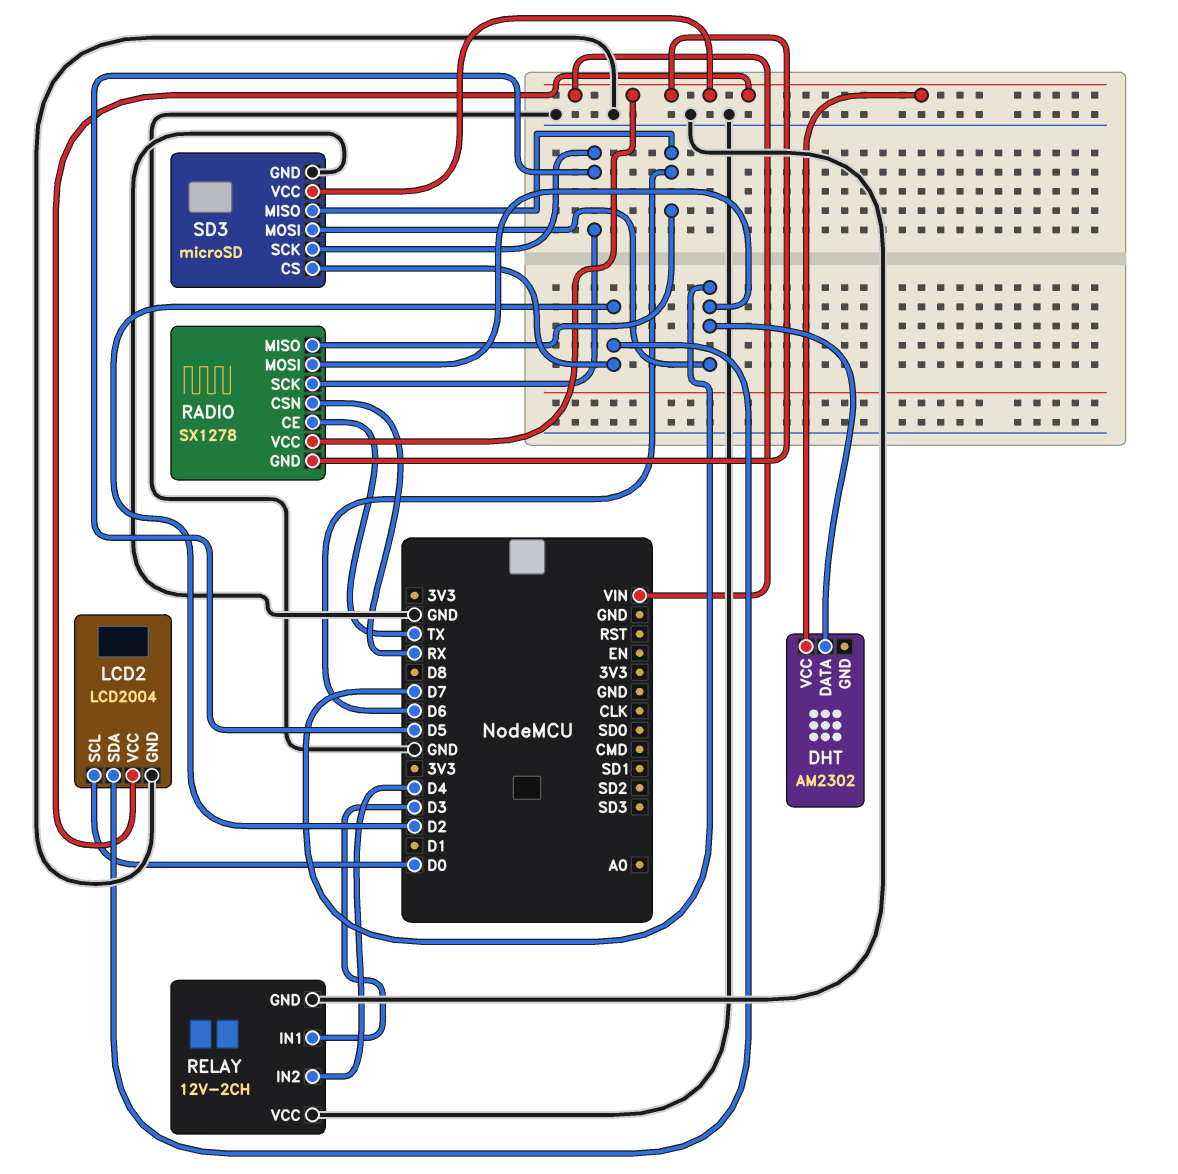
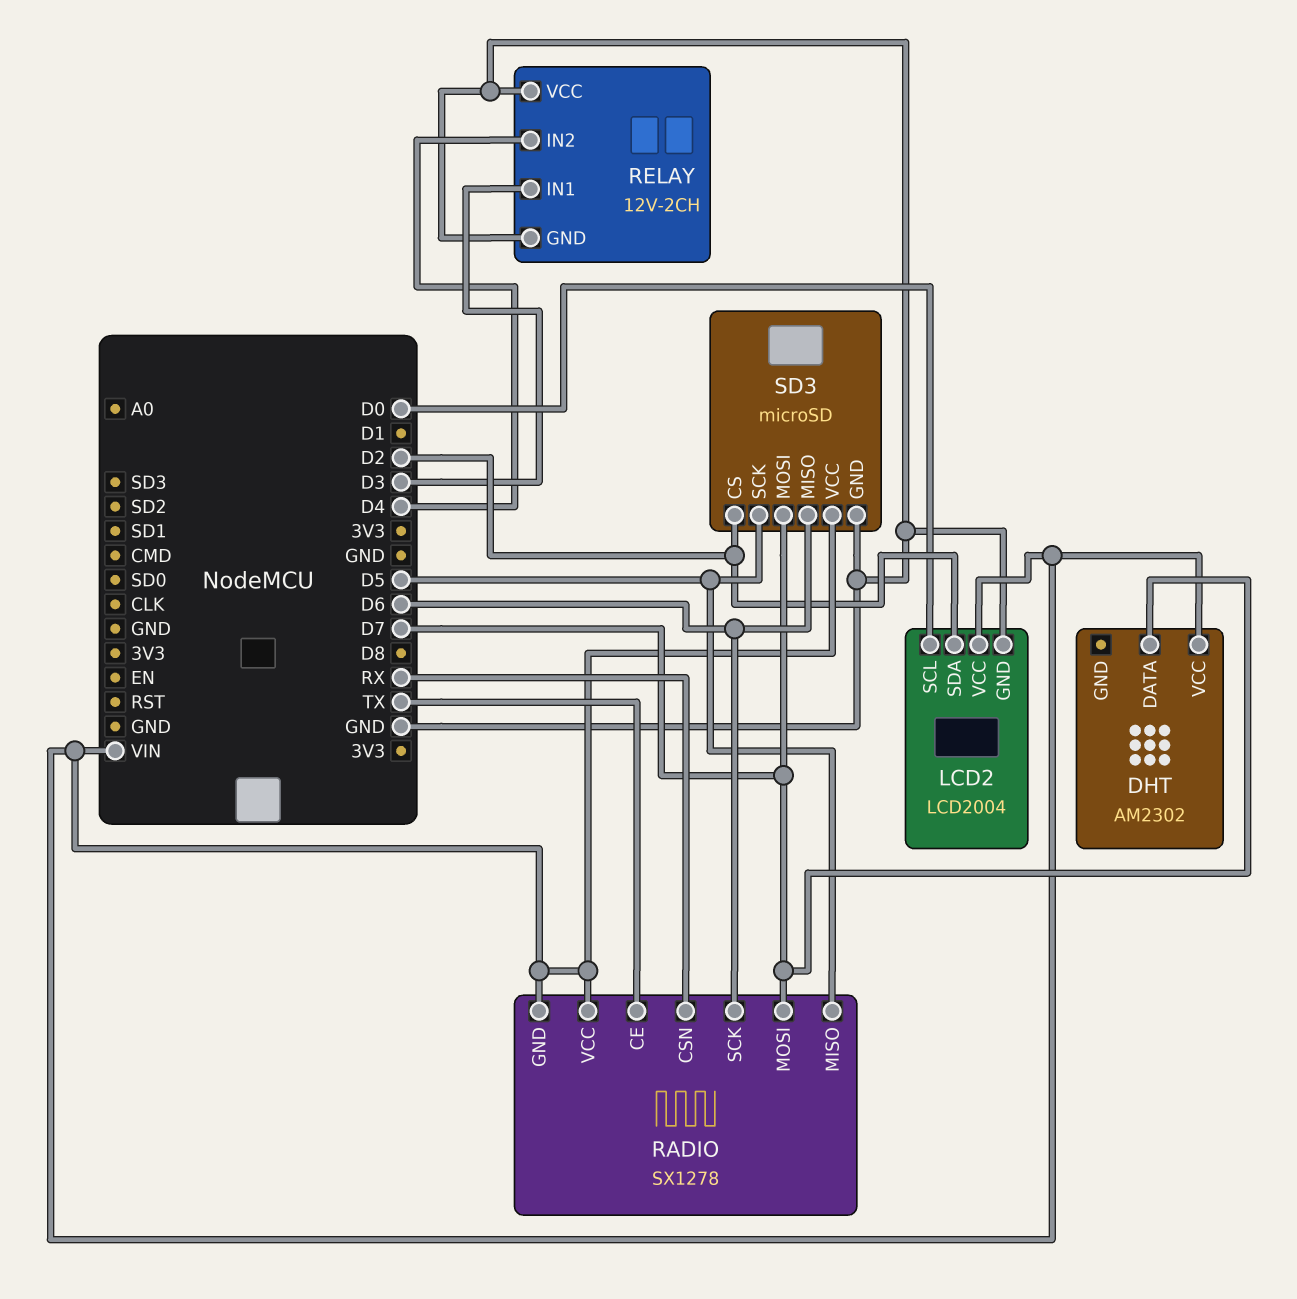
RADIO pin MISO: D6 -> D5
RADIO pin SCK: D5 -> D6

